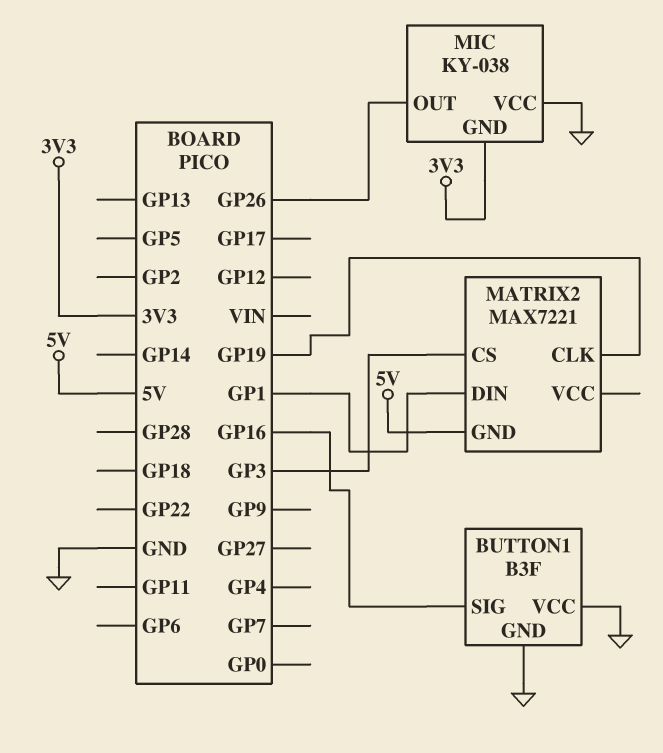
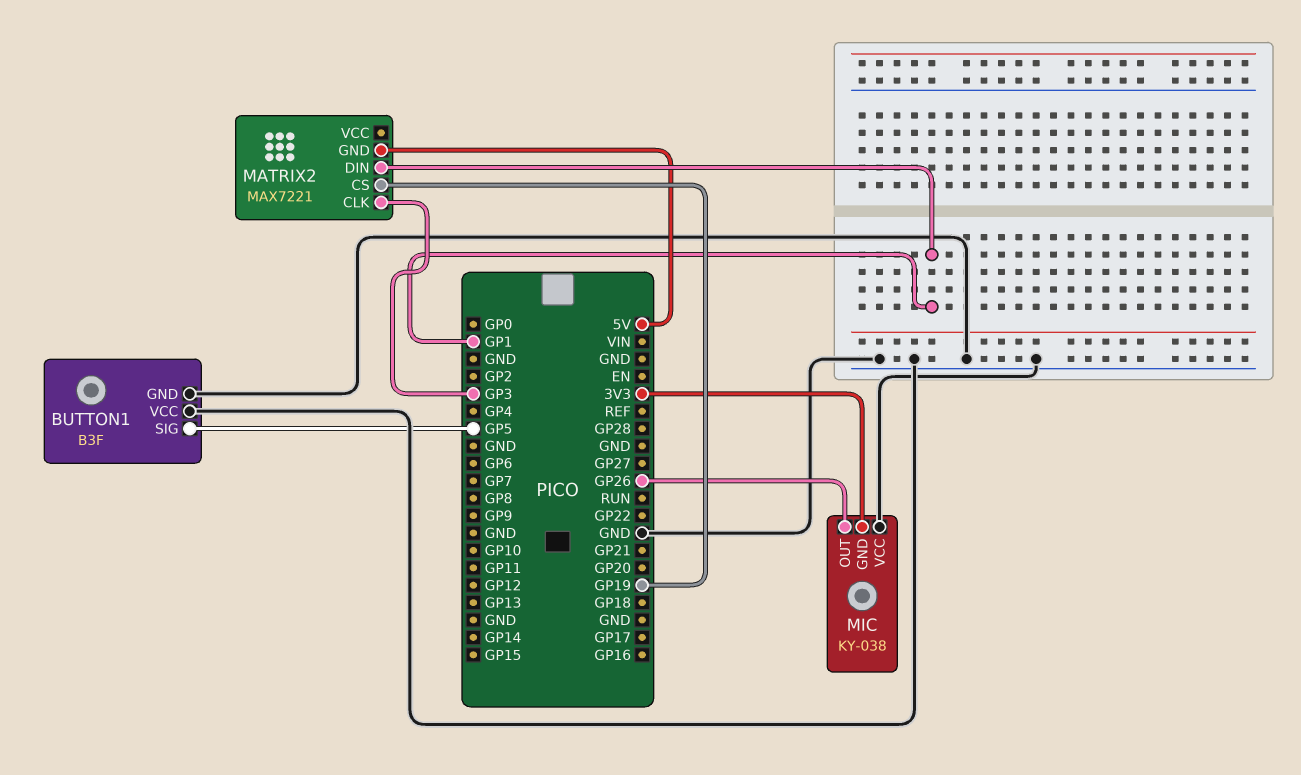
BUTTON1 pin SIG: GP16 -> GP5
MATRIX2 pin CLK: GP19 -> GP3
MATRIX2 pin CS: GP3 -> GP19

